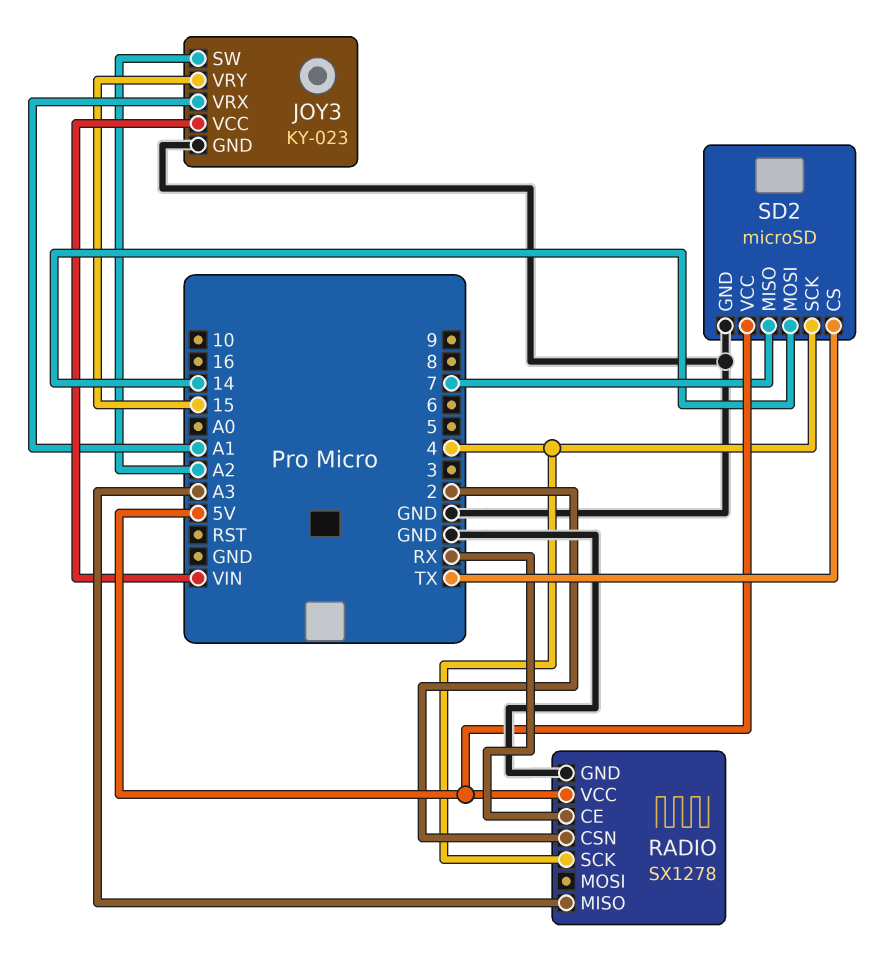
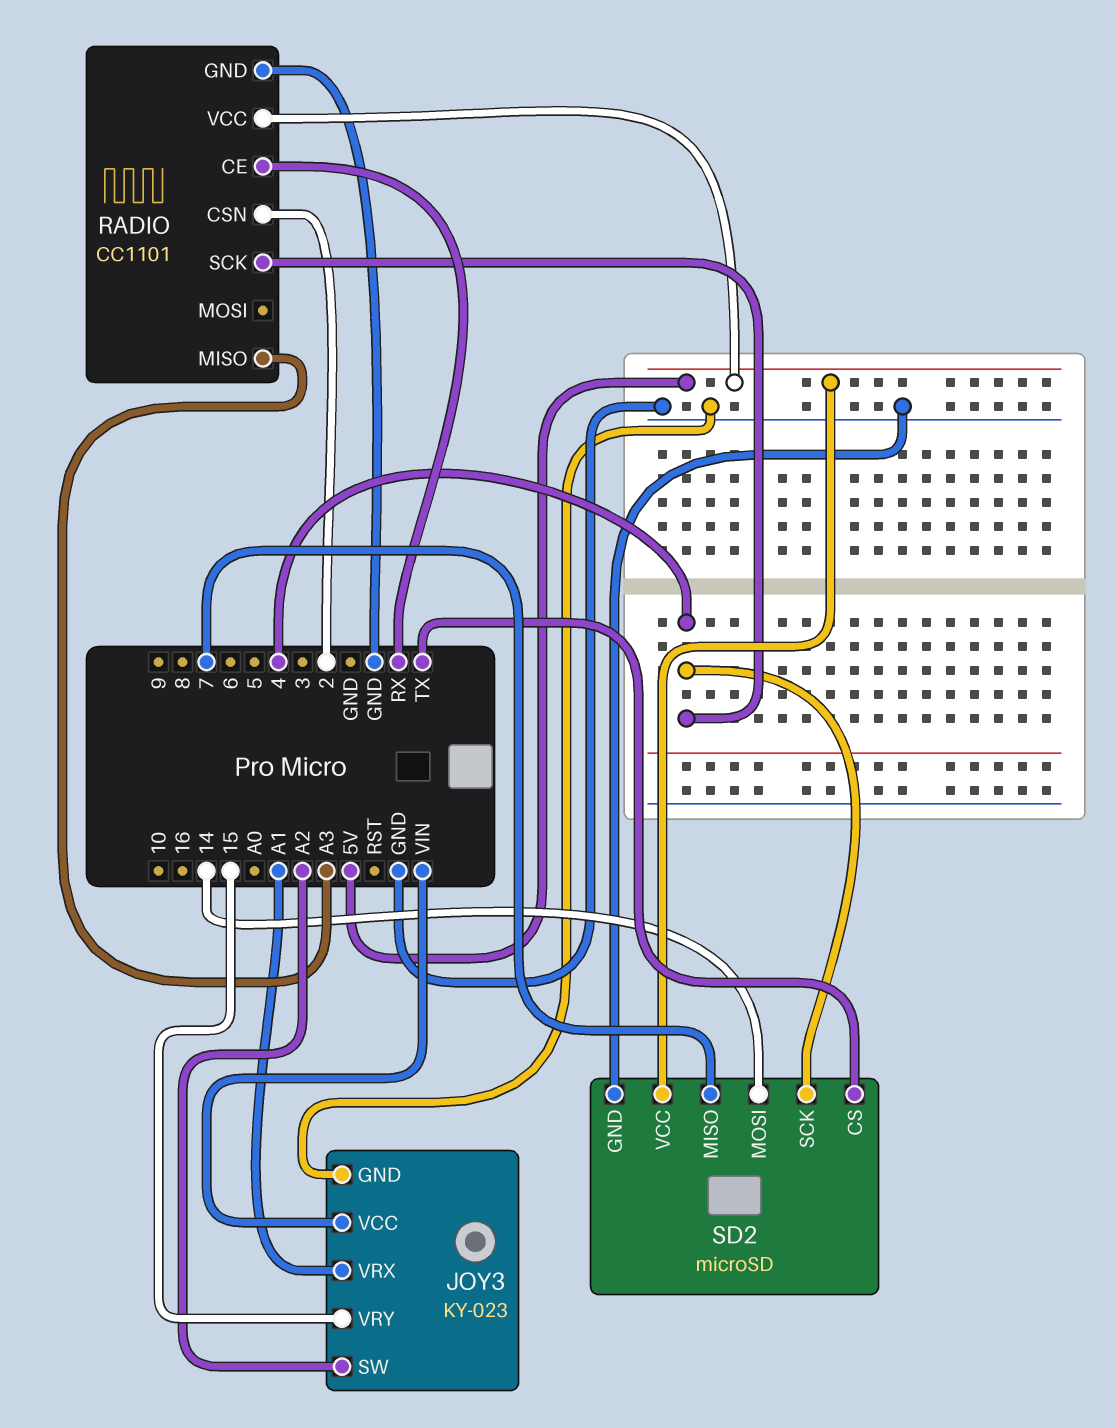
RADIO: SX1278 -> CC1101

